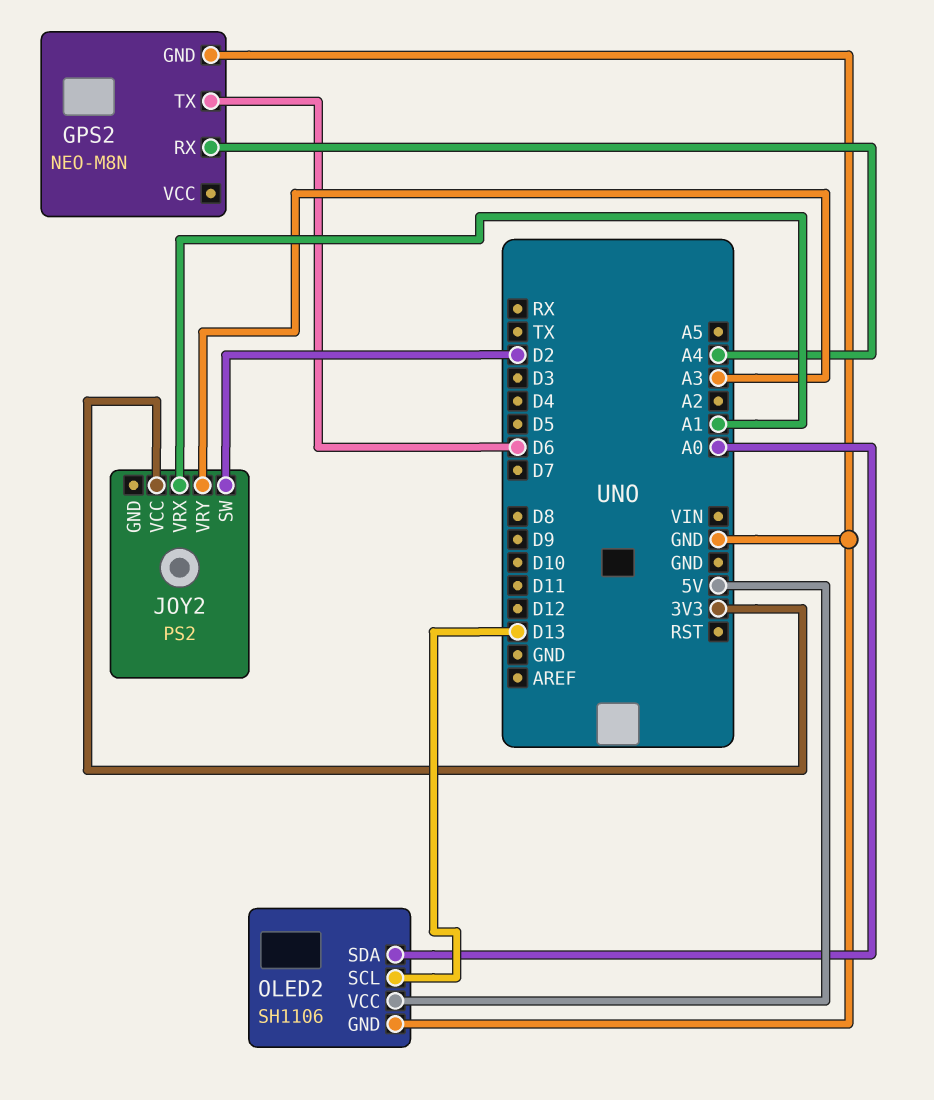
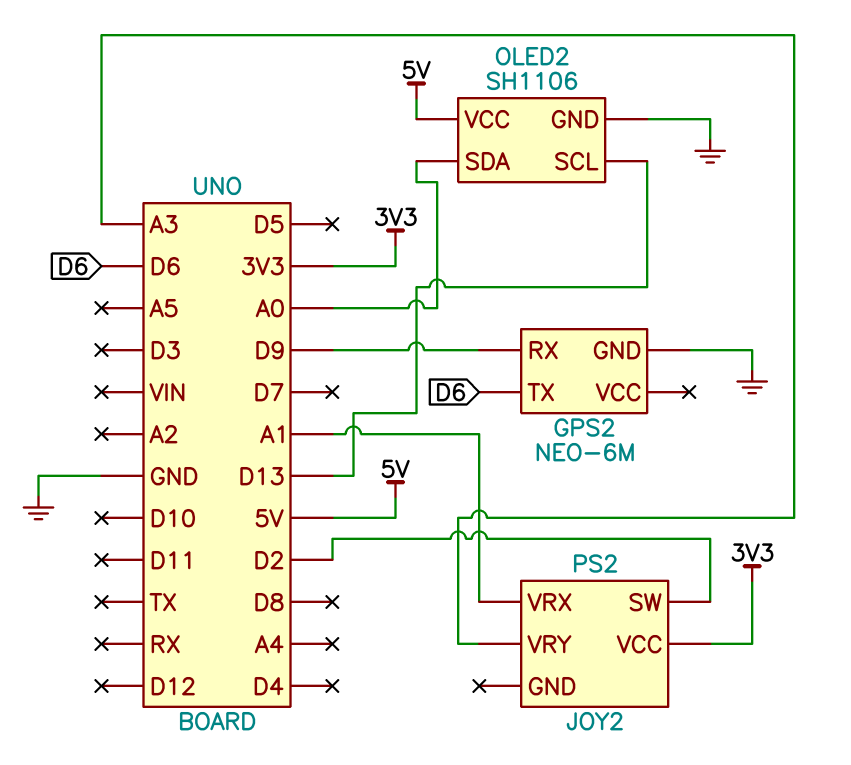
GPS2: NEO-M8N -> NEO-6M
GPS2 pin RX: A4 -> D9

